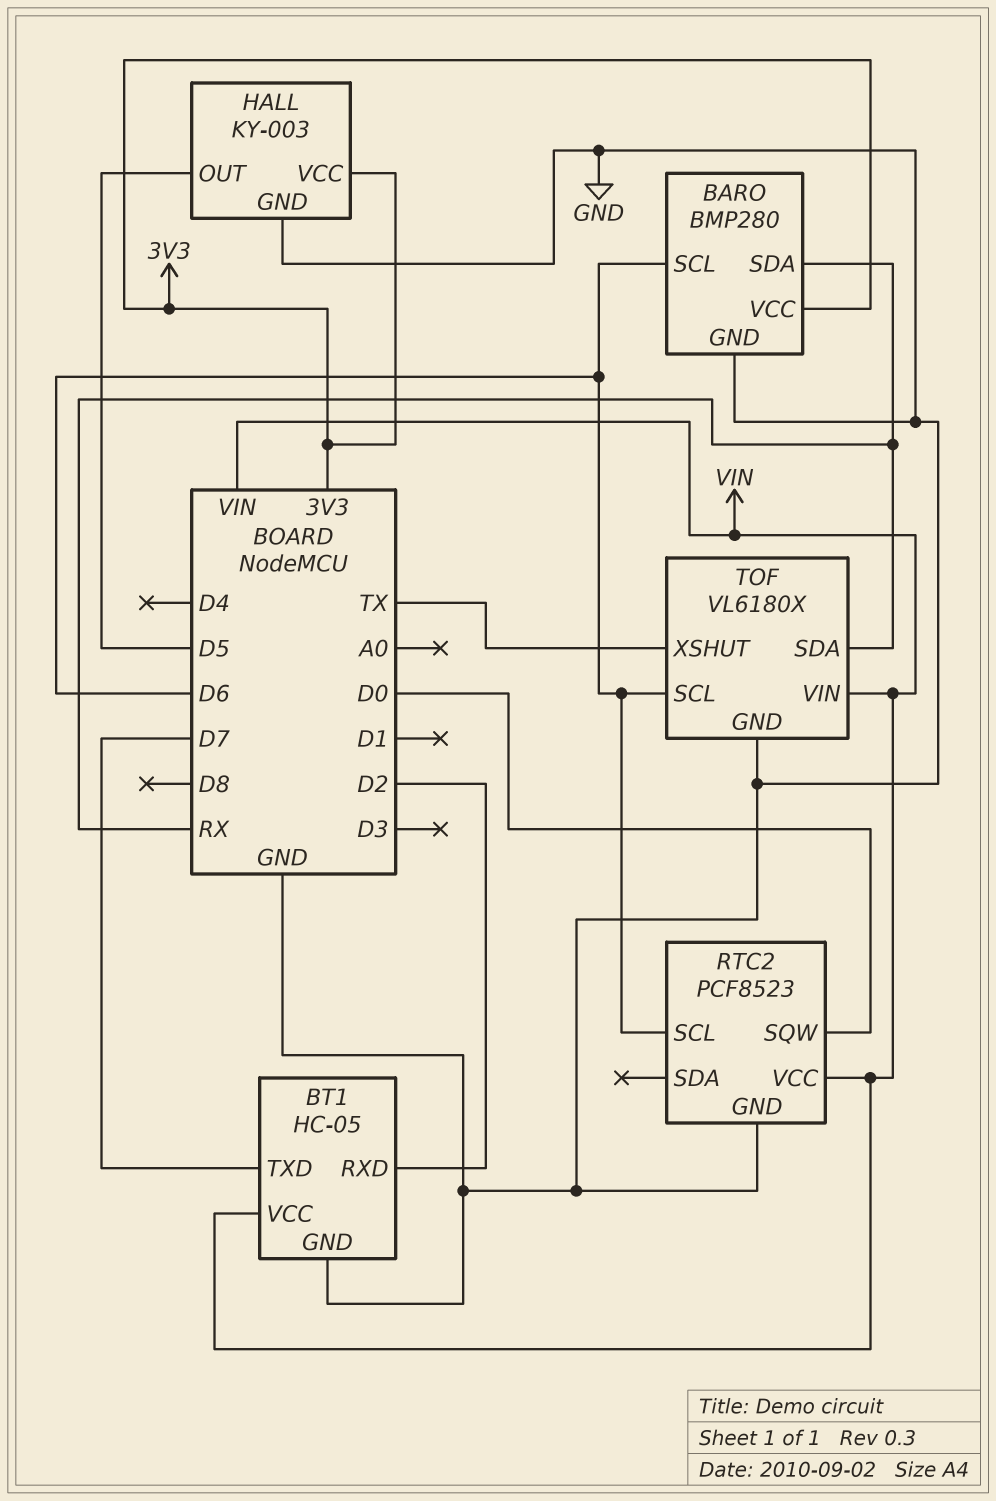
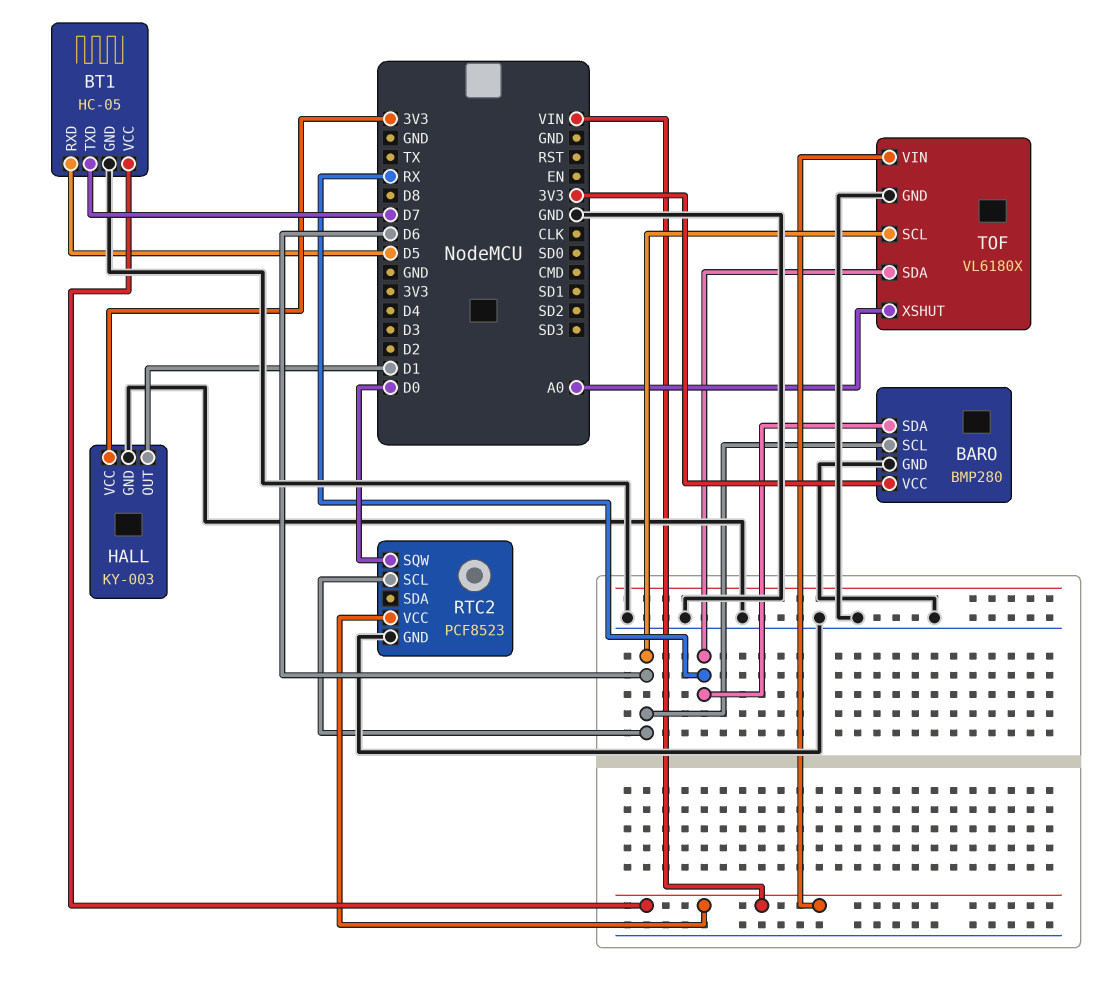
BT1 pin RXD: D2 -> D5
HALL pin OUT: D5 -> D1
TOF pin XSHUT: TX -> A0

